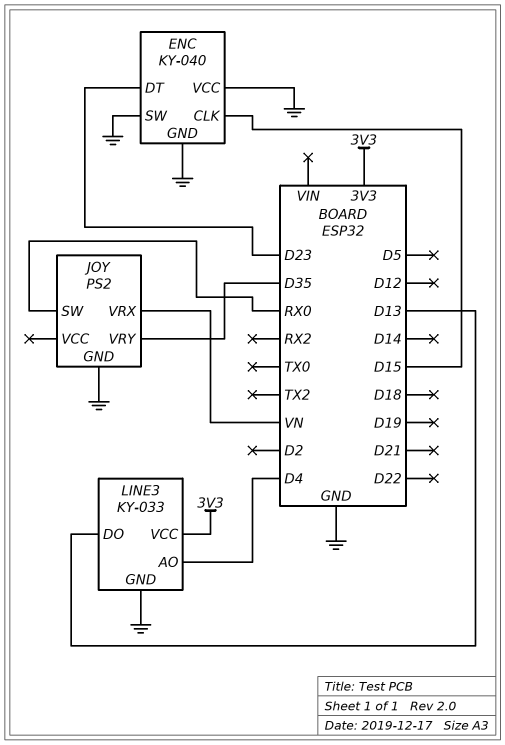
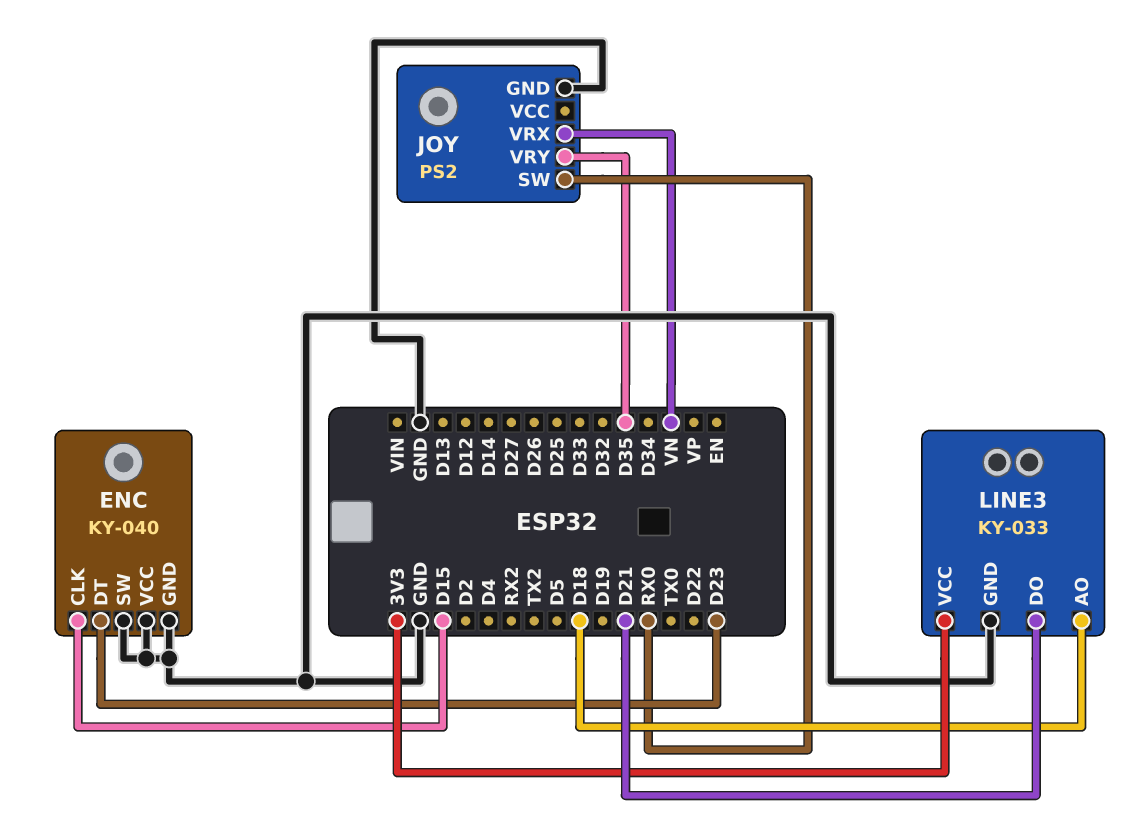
LINE3 pin AO: D4 -> D18
LINE3 pin DO: D13 -> D21

